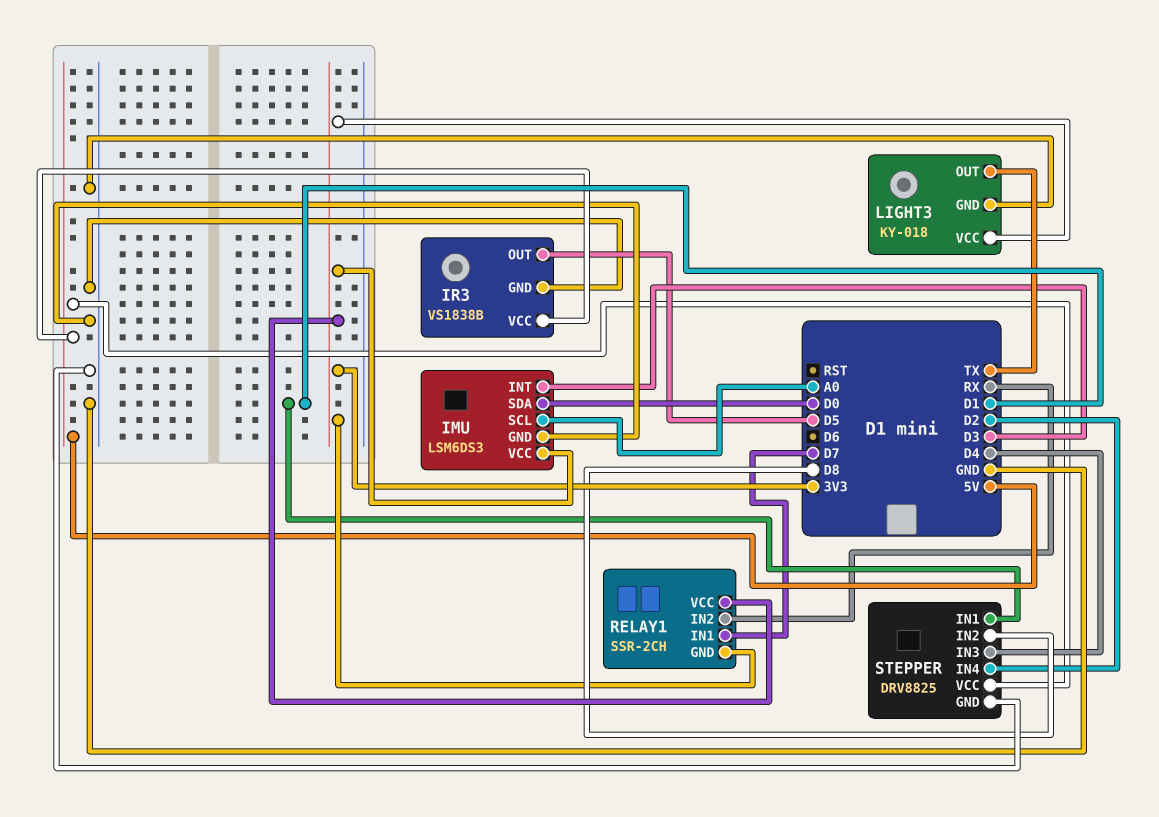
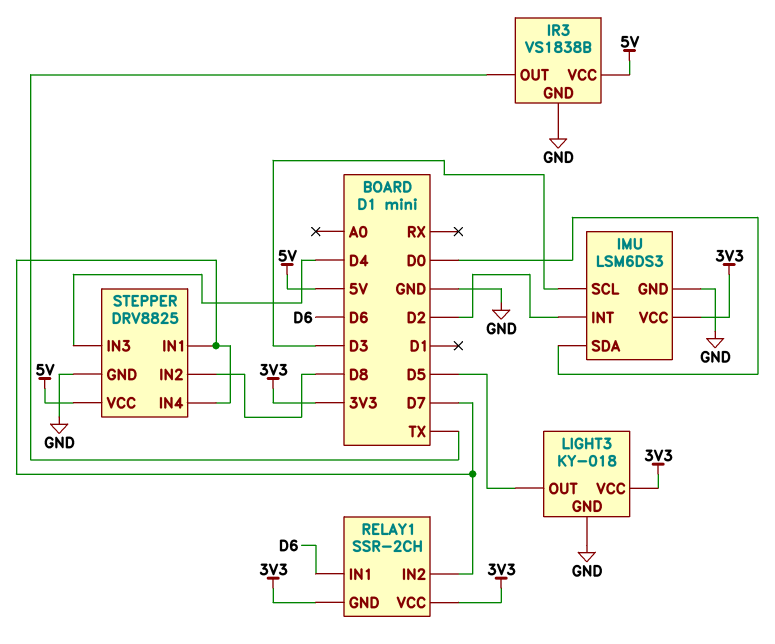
IMU pin INT: D3 -> D2
IMU pin SCL: A0 -> D3
IR3 pin OUT: D5 -> TX
LIGHT3 pin OUT: TX -> D5
RELAY1 pin IN1: D7 -> D6
RELAY1 pin IN2: RX -> D7
STEPPER pin IN1: D1 -> D7
STEPPER pin IN4: D2 -> D7

